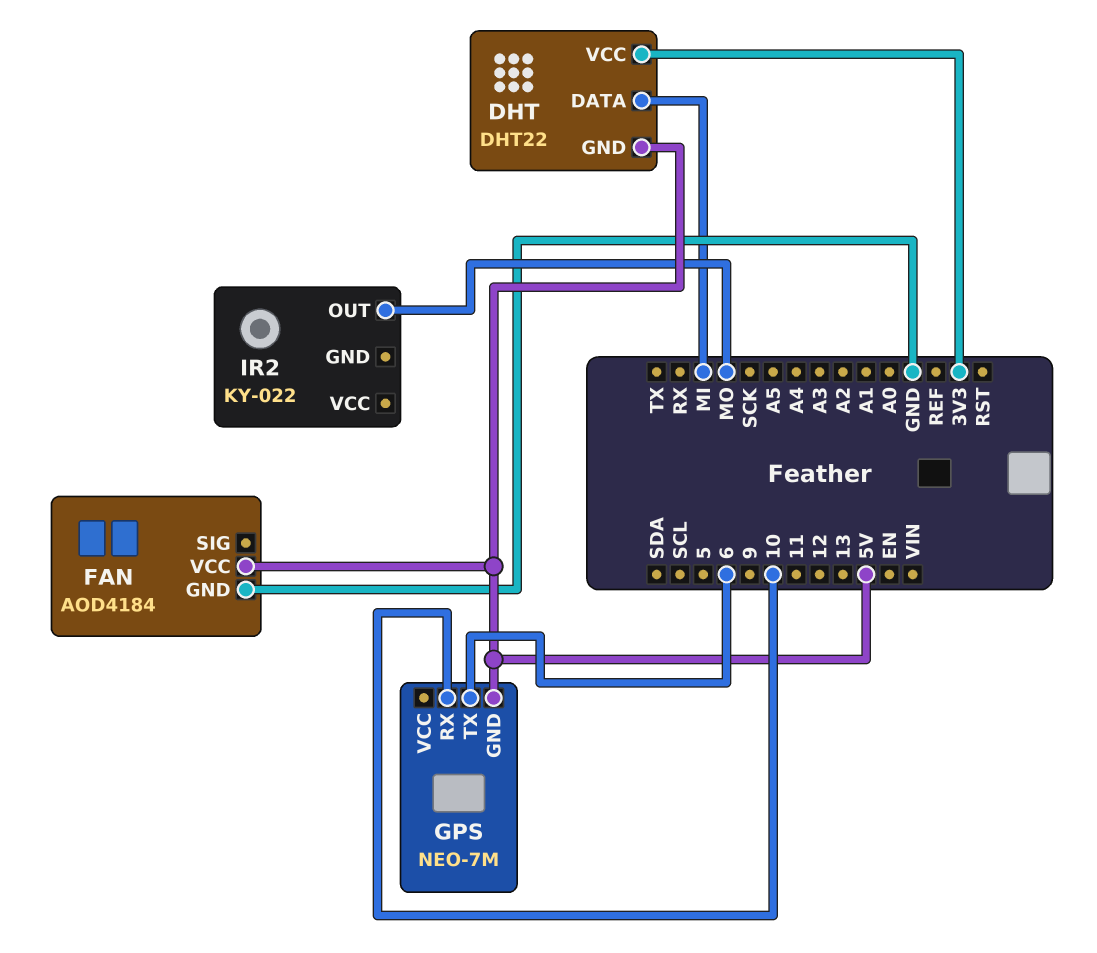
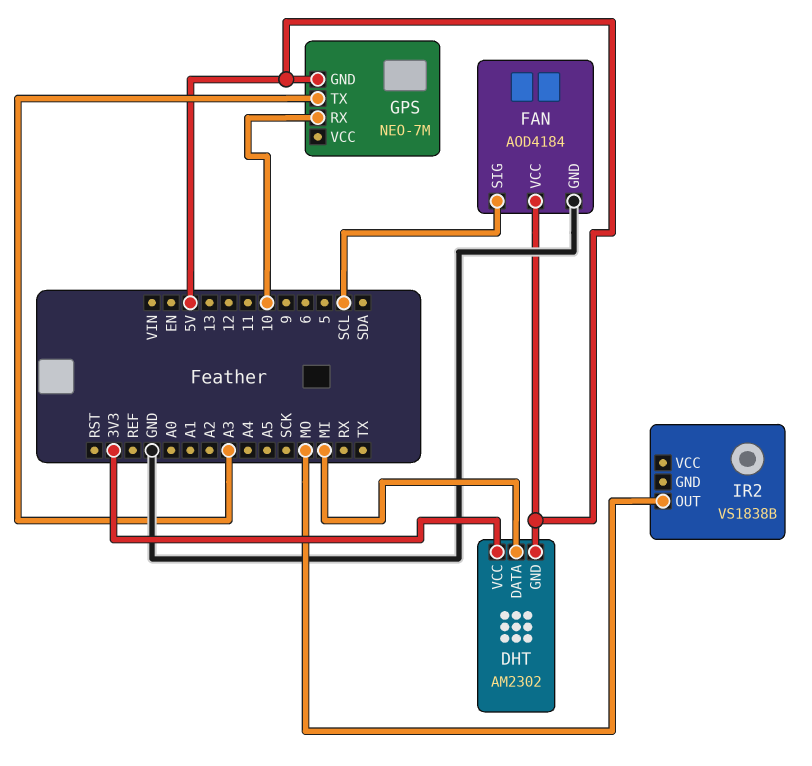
DHT: DHT22 -> AM2302
FAN pin SIG: none -> SCL
GPS pin TX: 6 -> A3
IR2: KY-022 -> VS1838B

